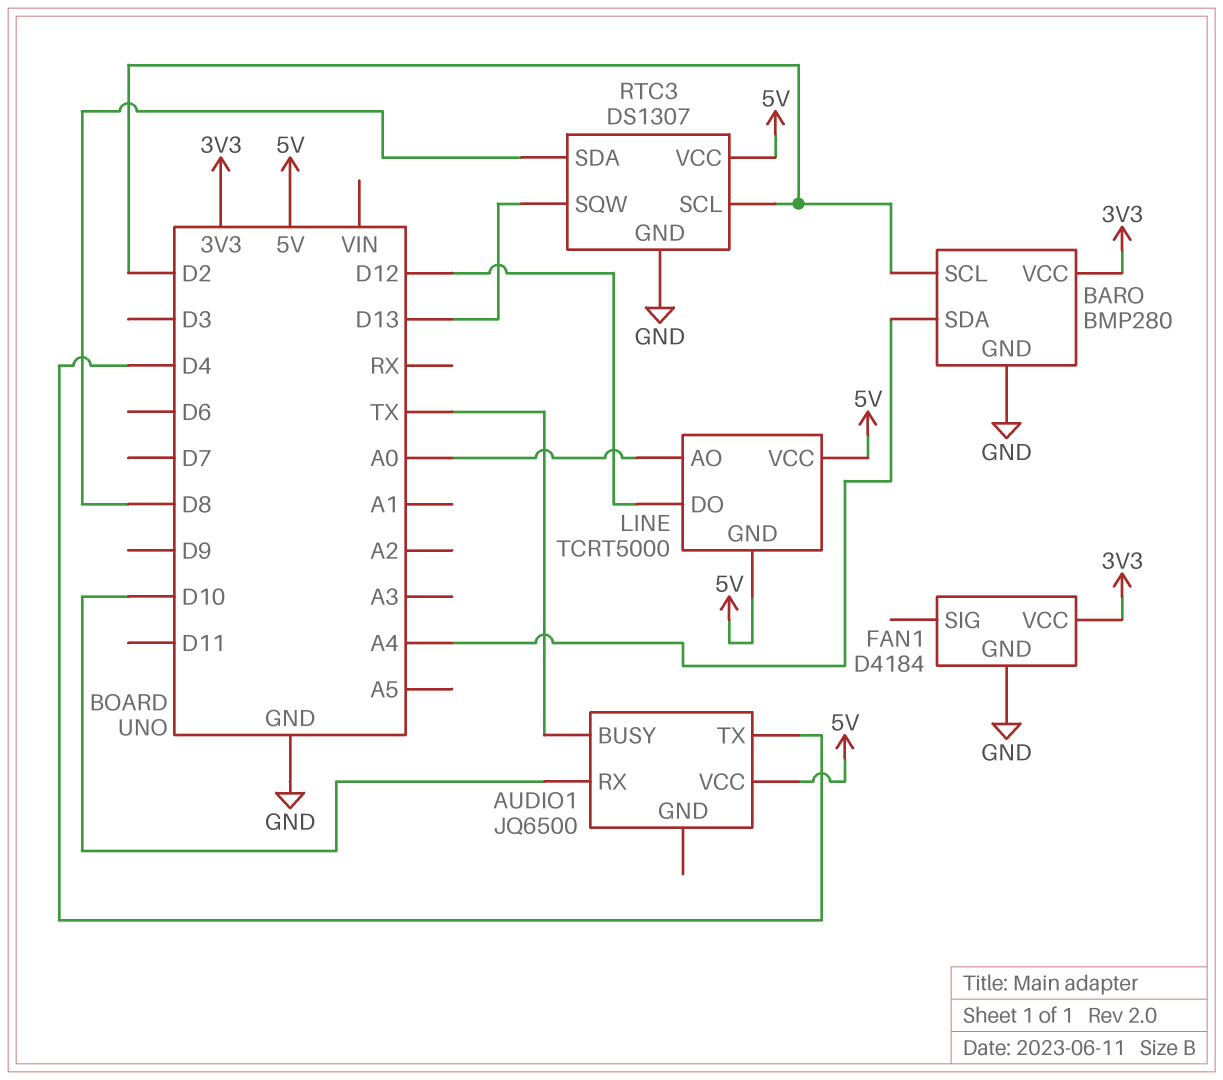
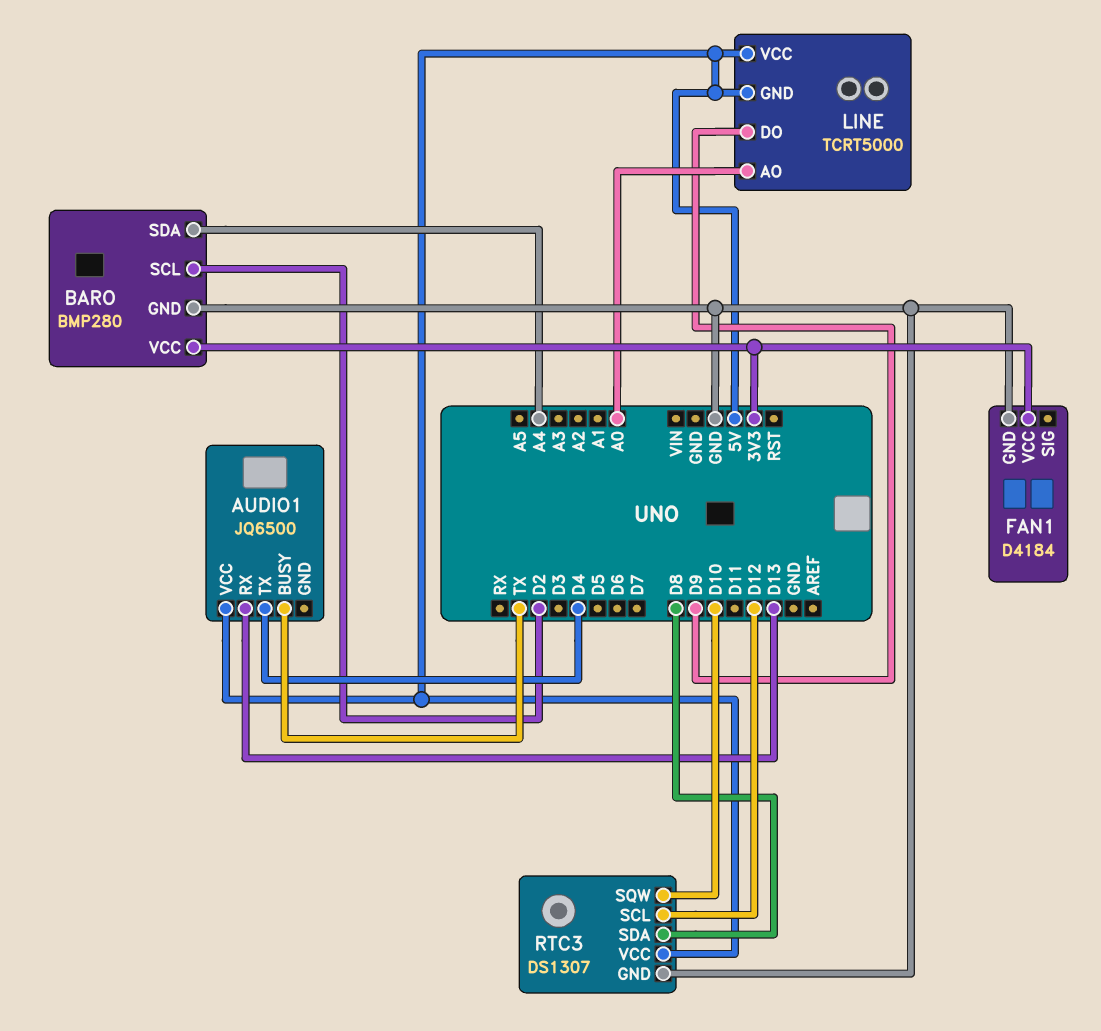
AUDIO1 pin RX: D10 -> D13
LINE pin DO: D12 -> D9
RTC3 pin SCL: D2 -> D12
RTC3 pin SQW: D13 -> D10

